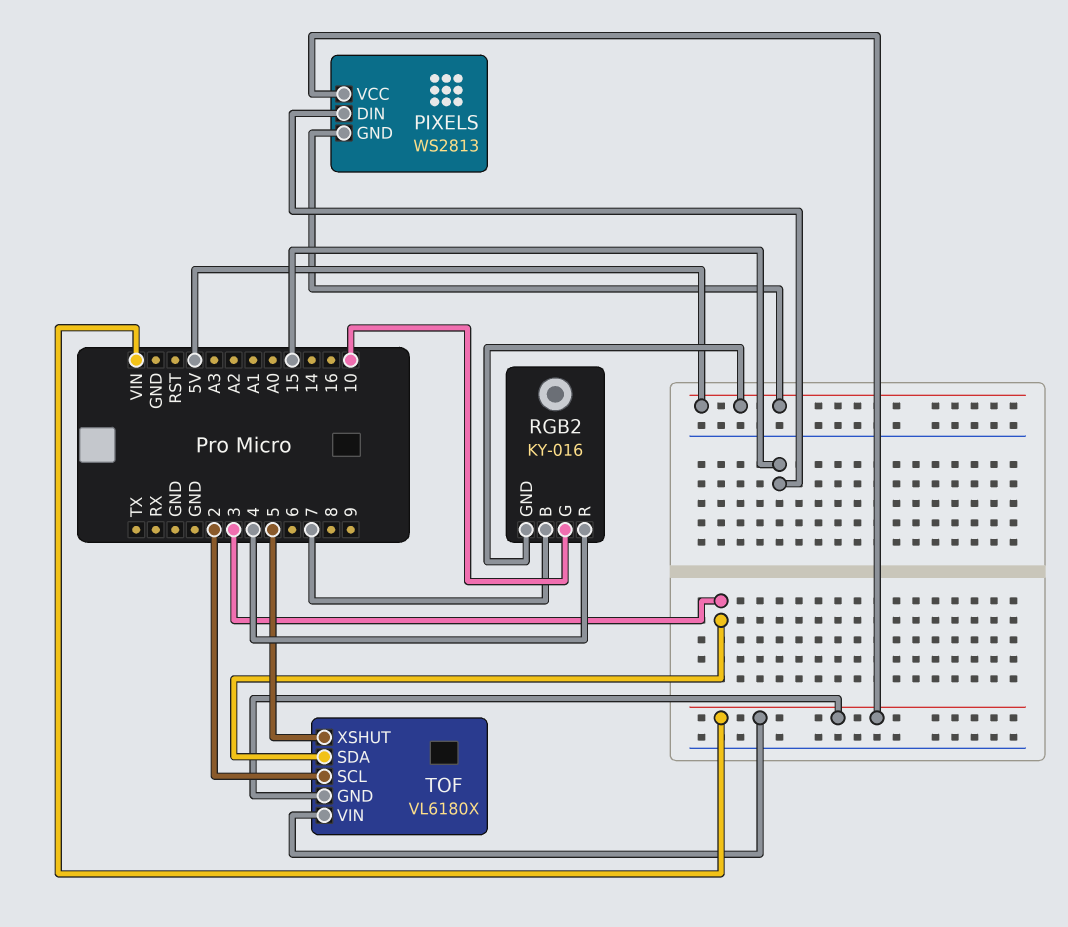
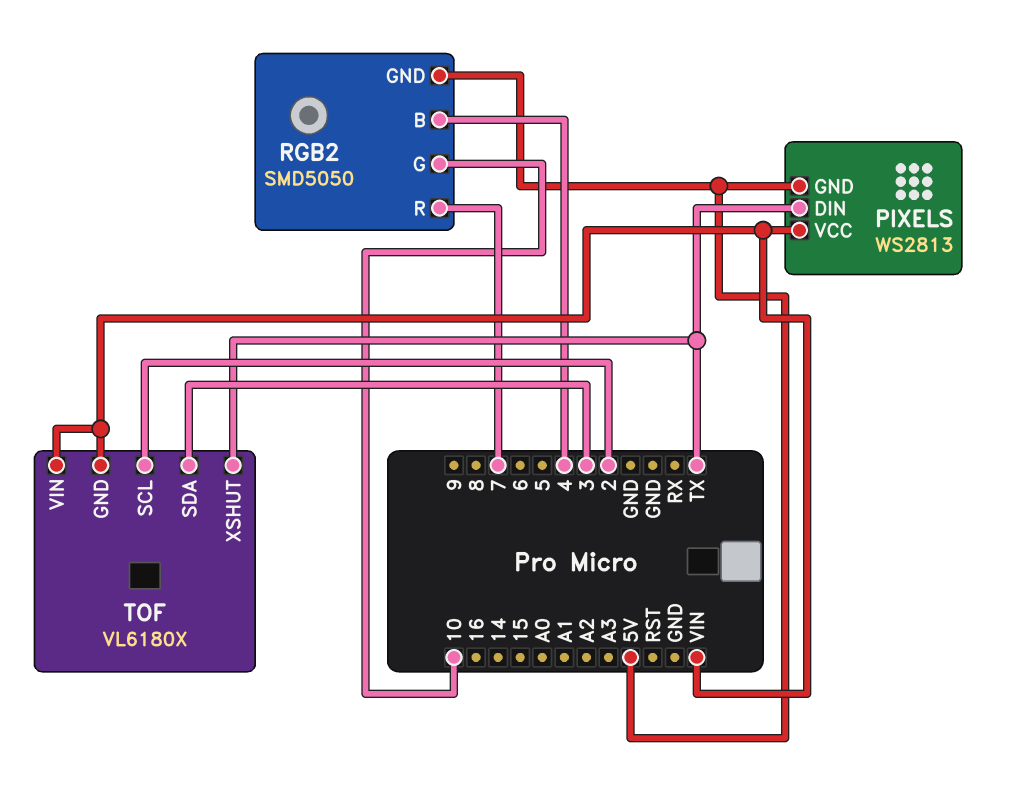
PIXELS pin DIN: 15 -> TX
RGB2: KY-016 -> SMD5050
RGB2 pin B: 7 -> 4
RGB2 pin R: 4 -> 7
TOF pin XSHUT: 5 -> TX

